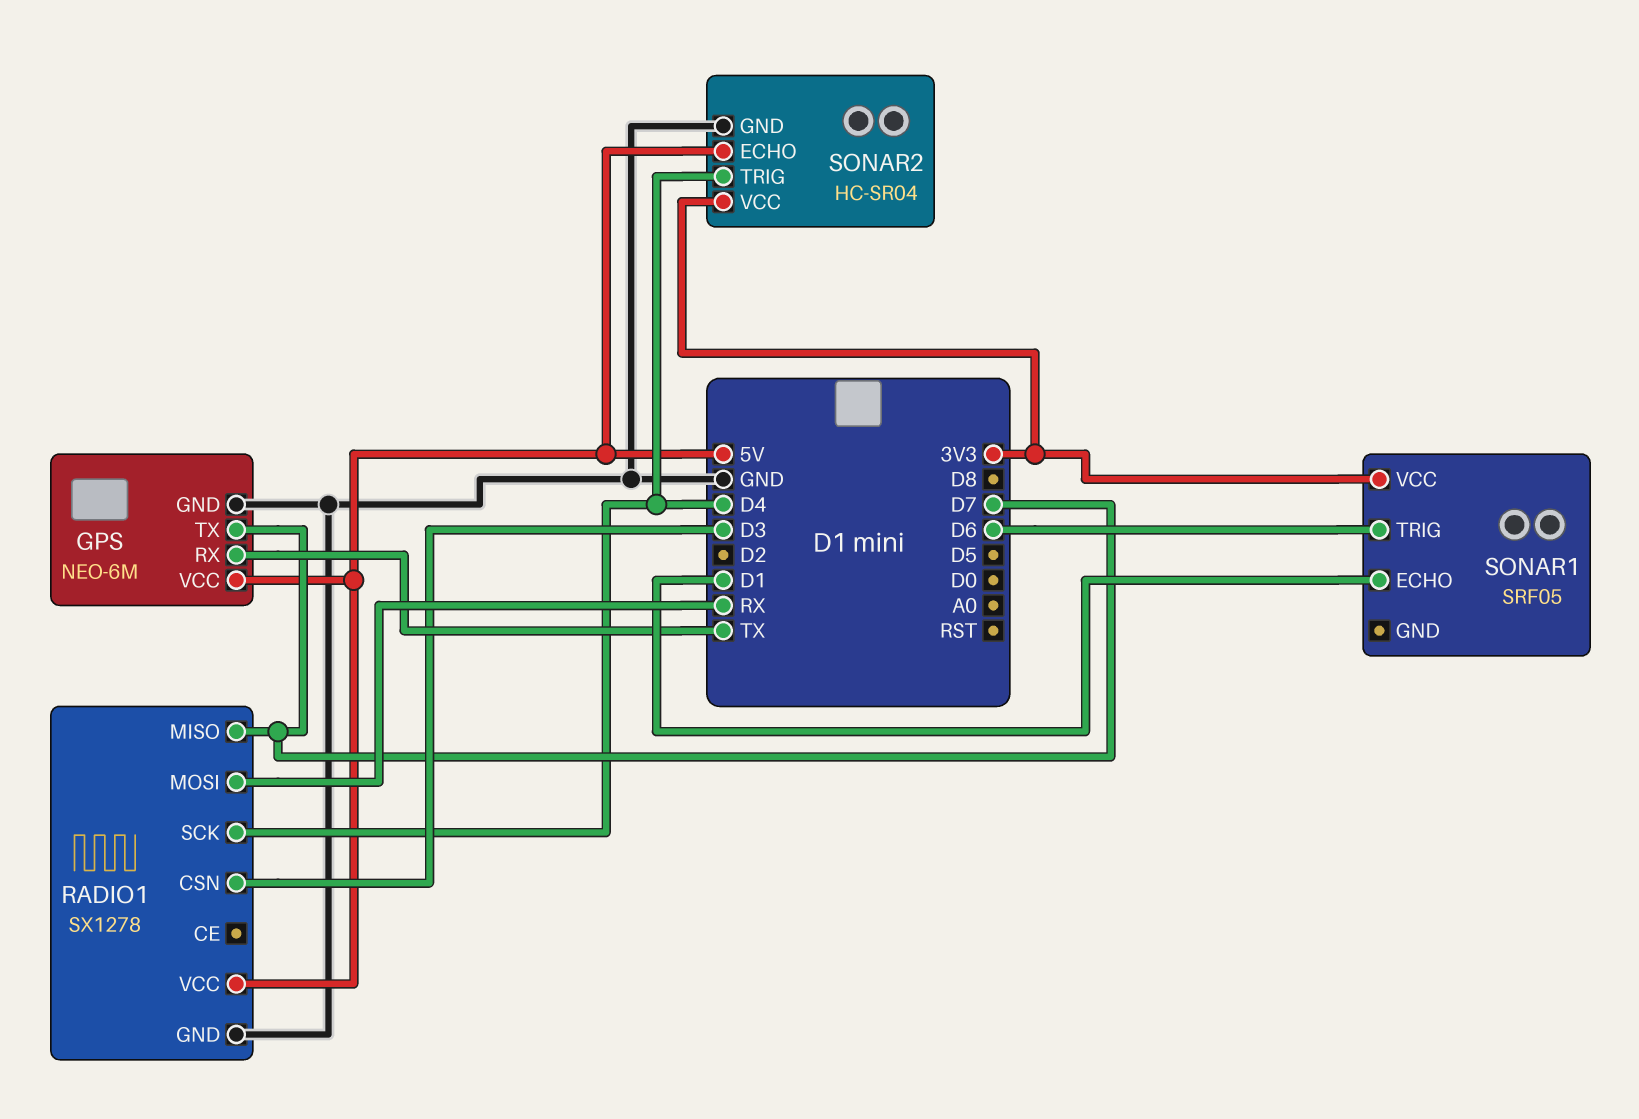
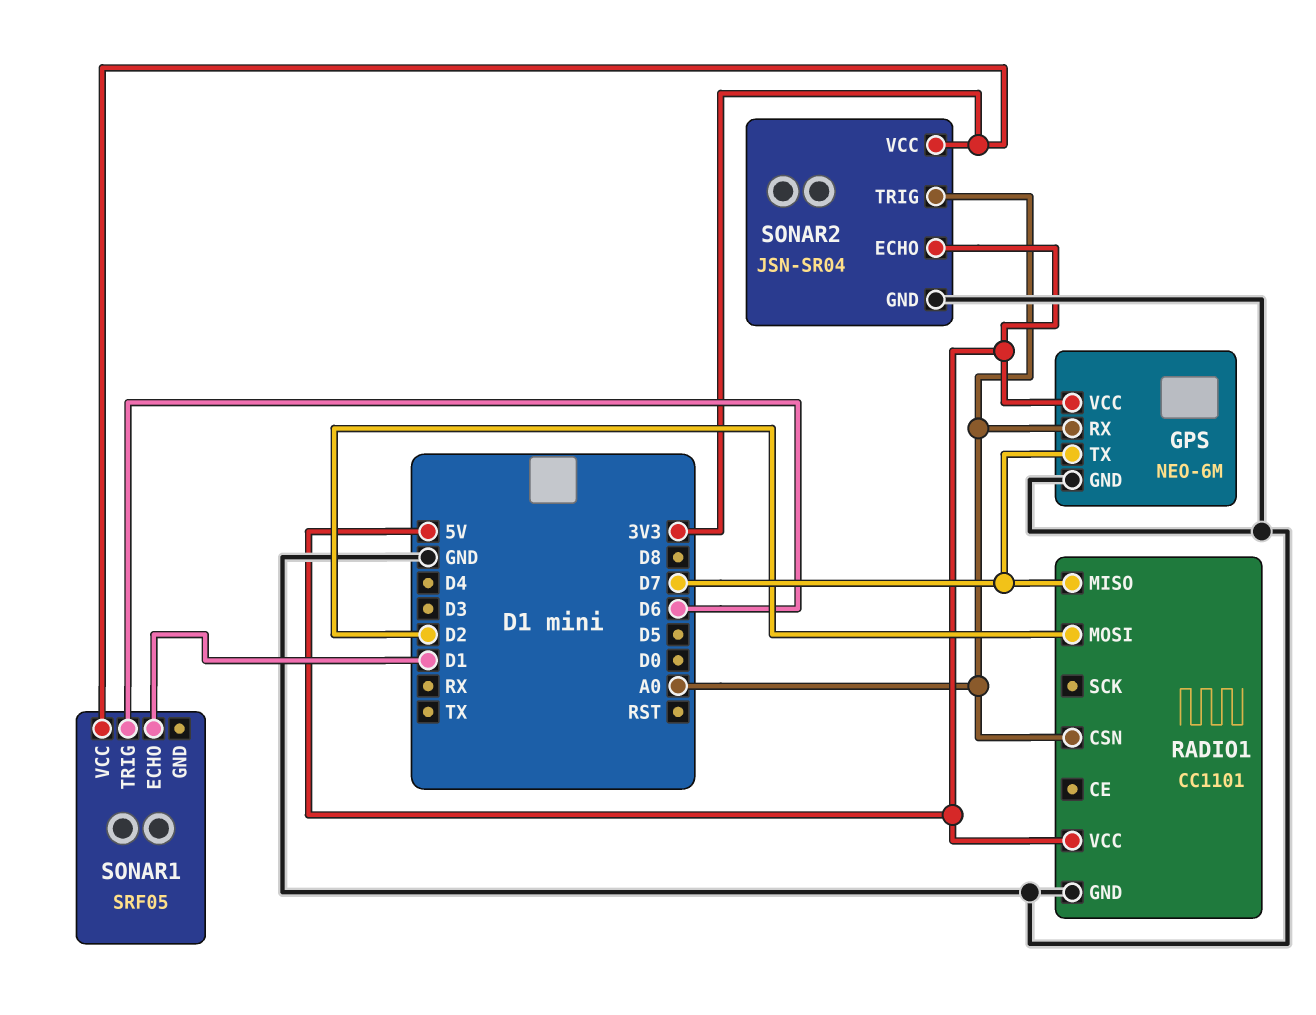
GPS pin RX: TX -> A0
RADIO1: SX1278 -> CC1101
RADIO1 pin CSN: D3 -> A0
RADIO1 pin MOSI: RX -> D2
RADIO1 pin SCK: D4 -> none
SONAR2: HC-SR04 -> JSN-SR04
SONAR2 pin TRIG: D4 -> A0

